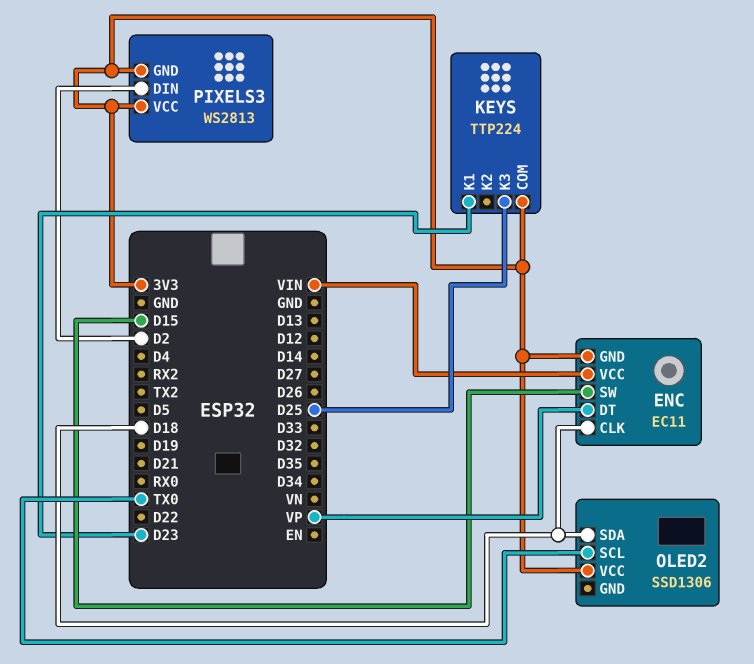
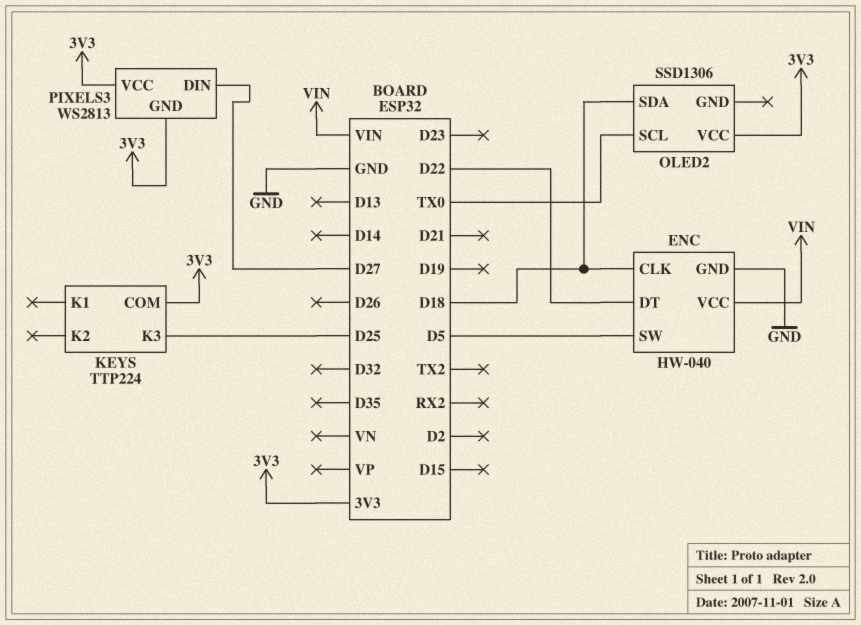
ENC: EC11 -> HW-040
ENC pin DT: VP -> D22
ENC pin GND: 3V3 -> GND
ENC pin SW: D15 -> D5
KEYS pin K1: D23 -> none
PIXELS3 pin DIN: D2 -> D27

